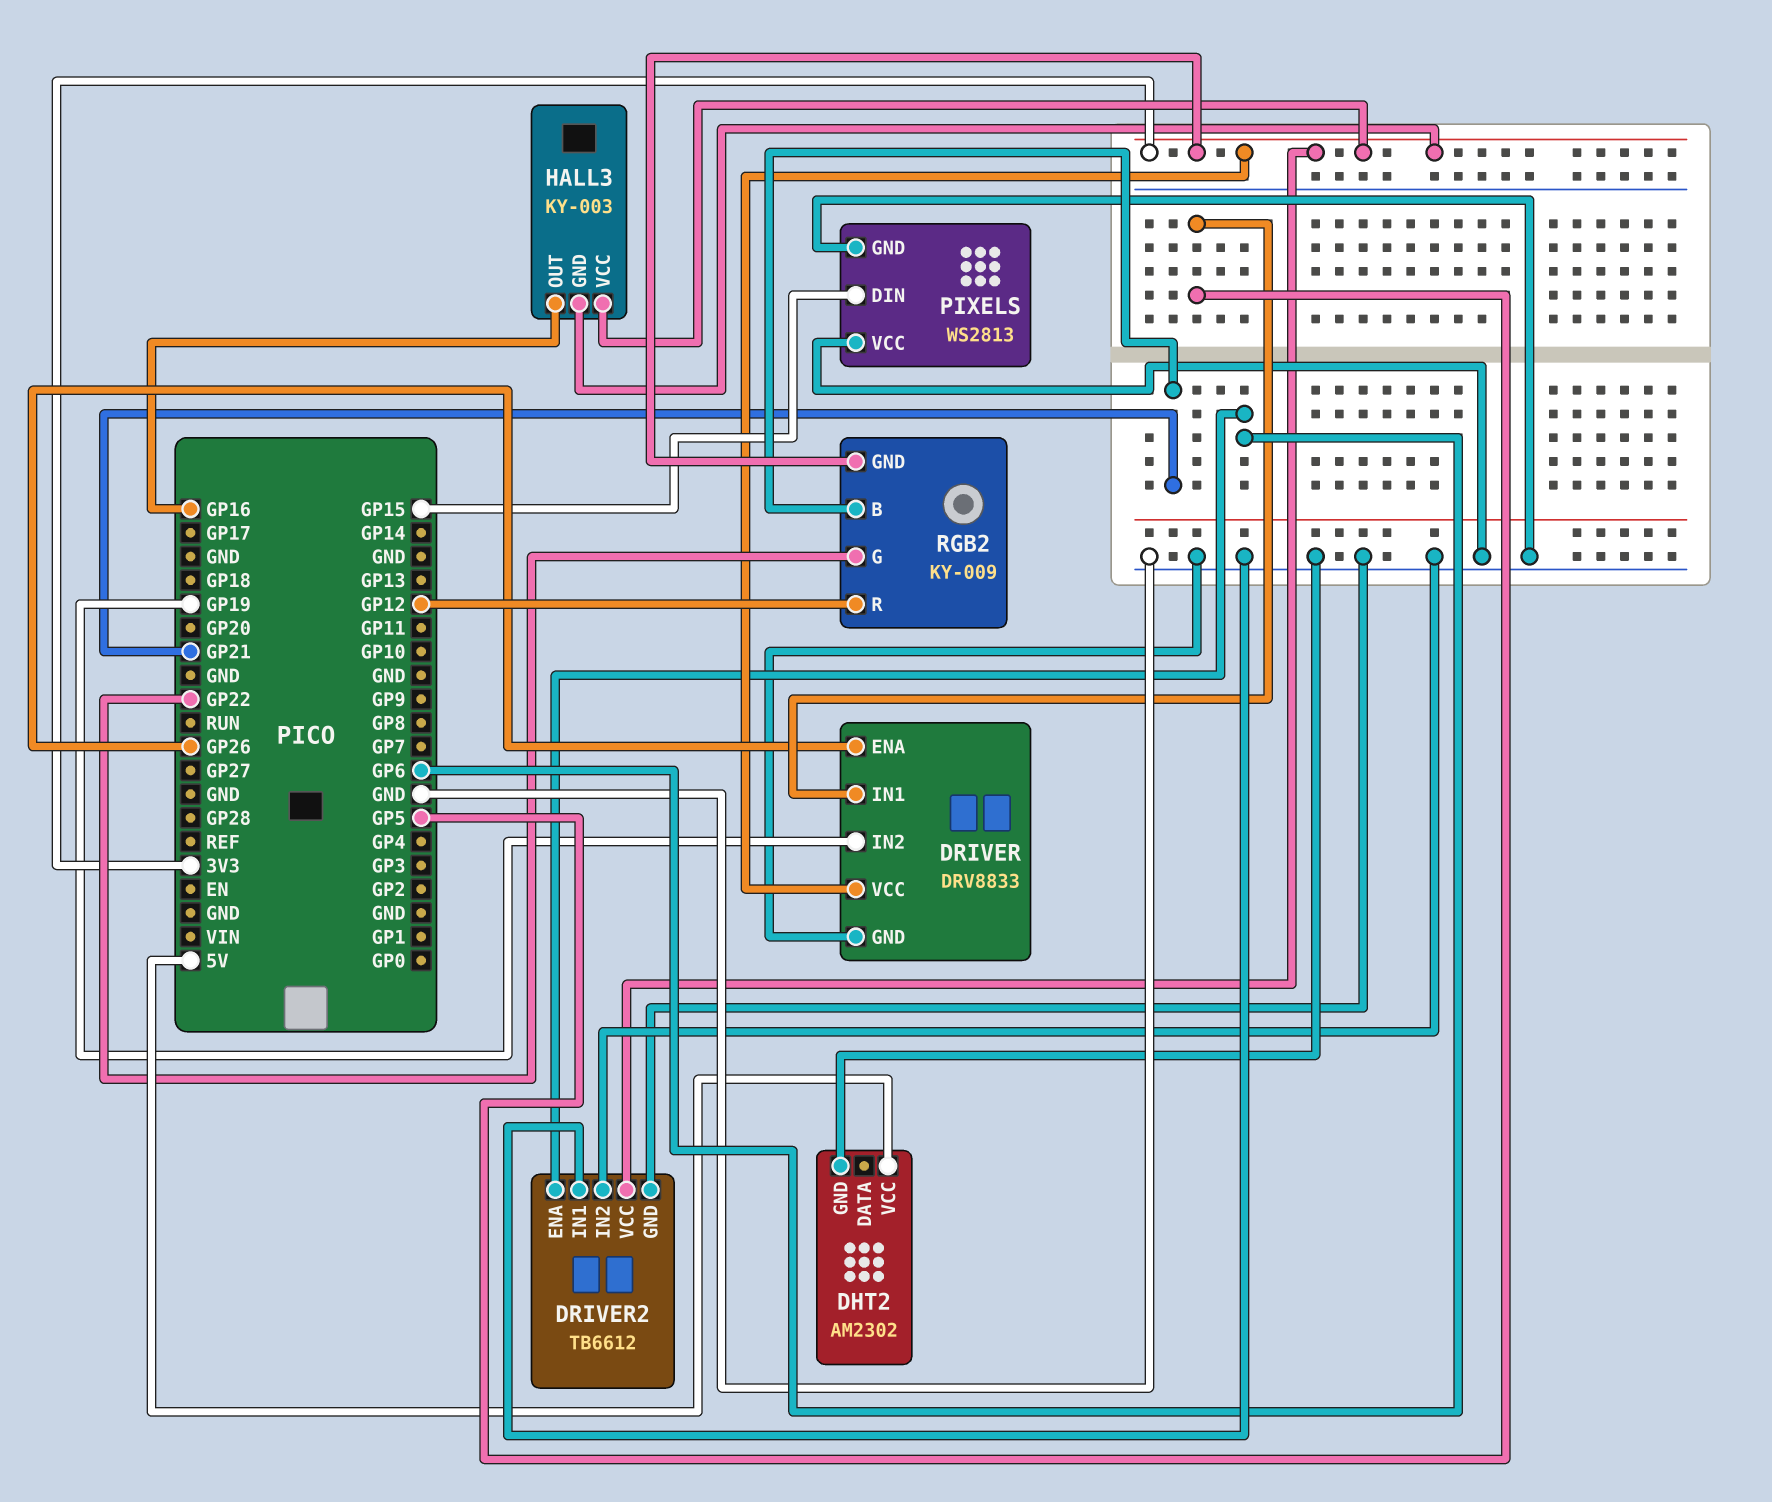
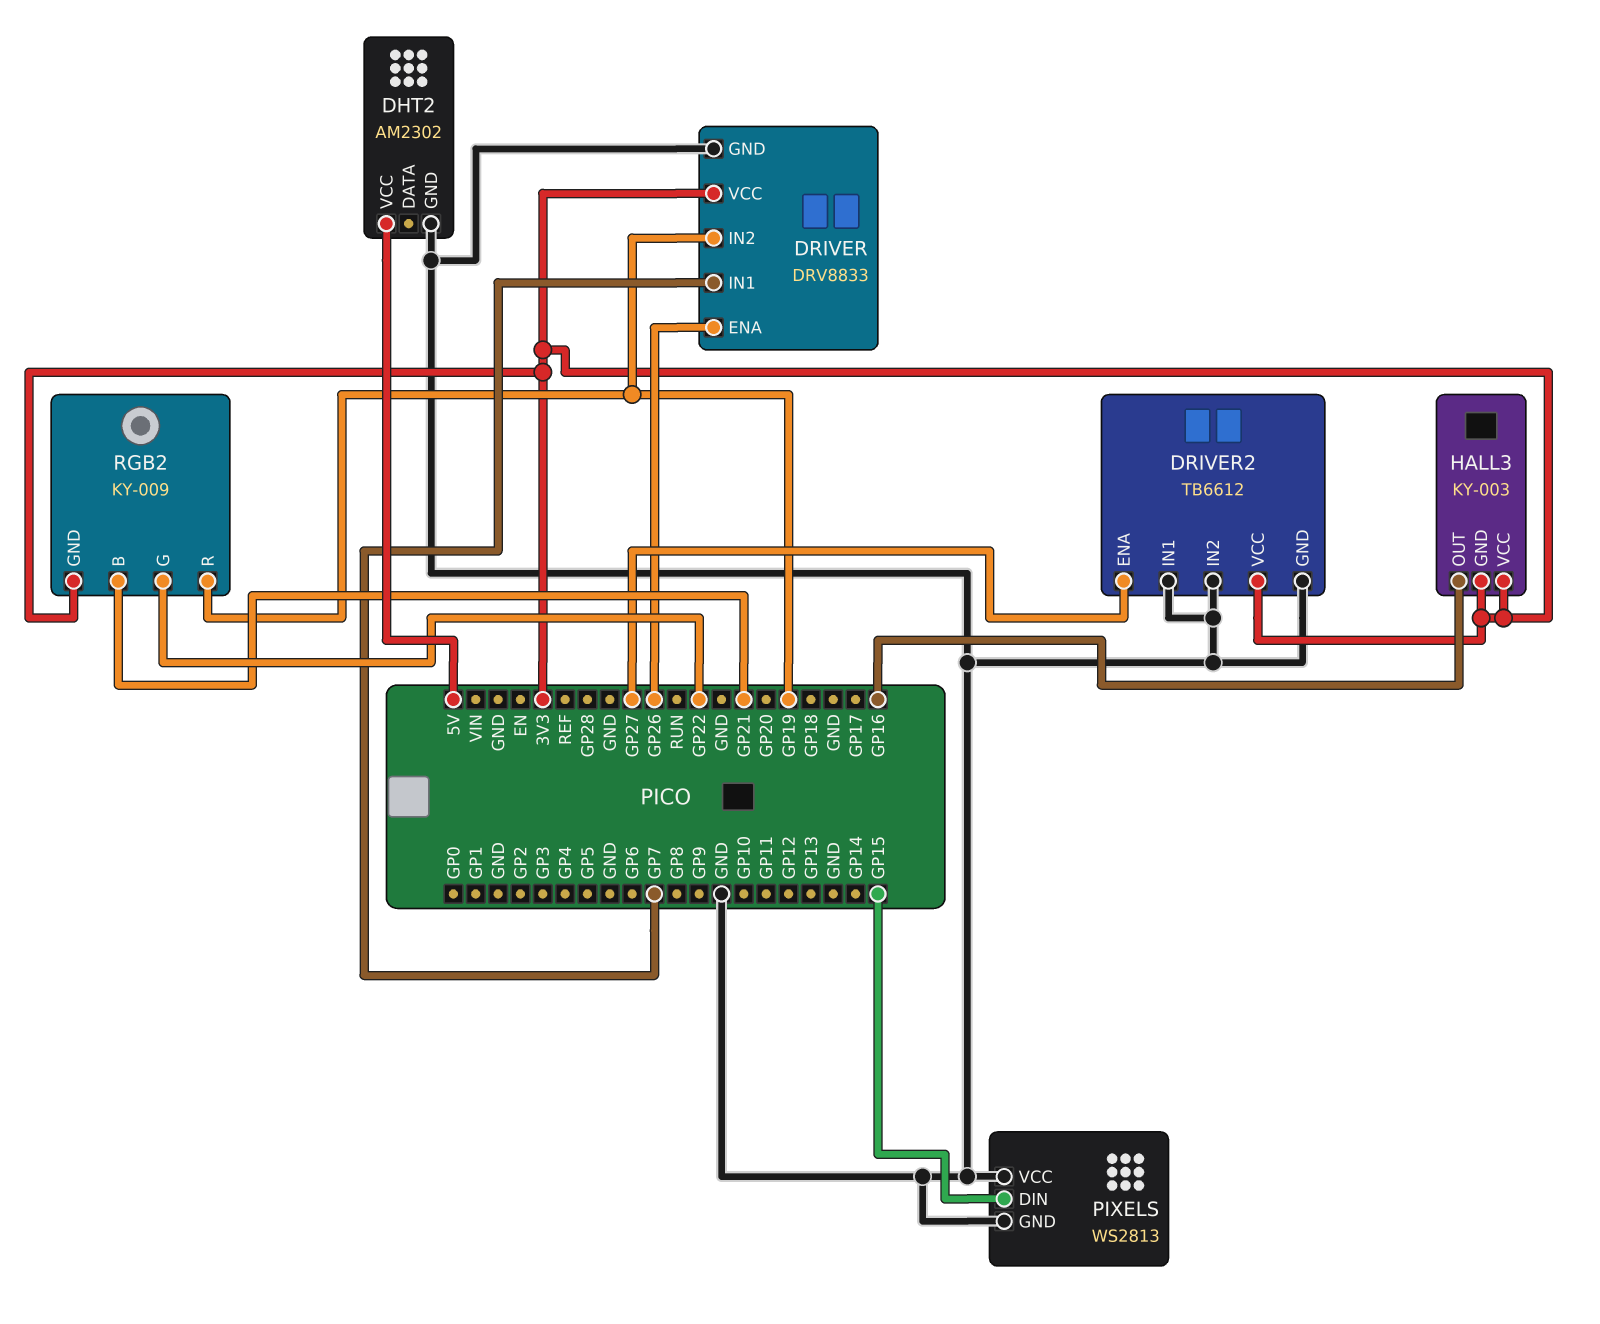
DRIVER pin IN1: GP5 -> GP7
DRIVER2 pin ENA: GP6 -> GP27
RGB2 pin R: GP12 -> GP19

